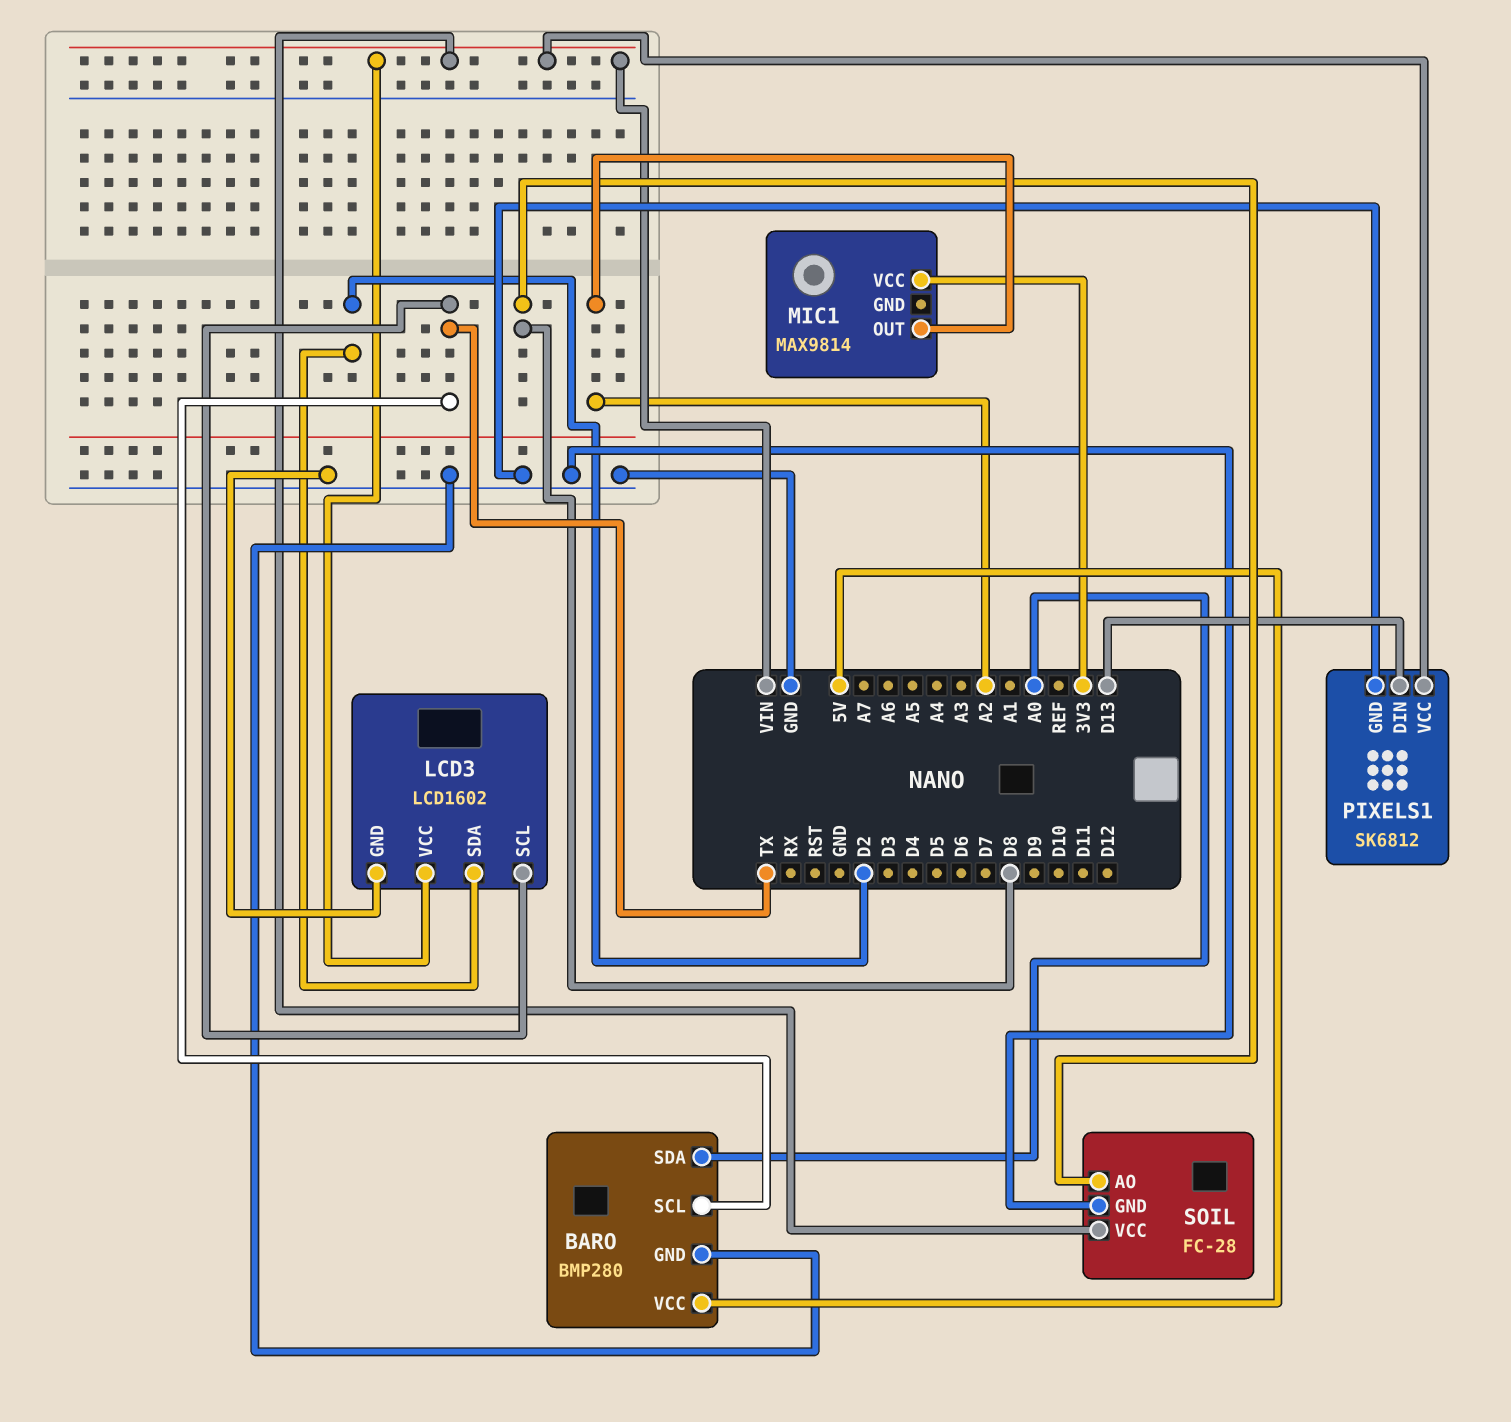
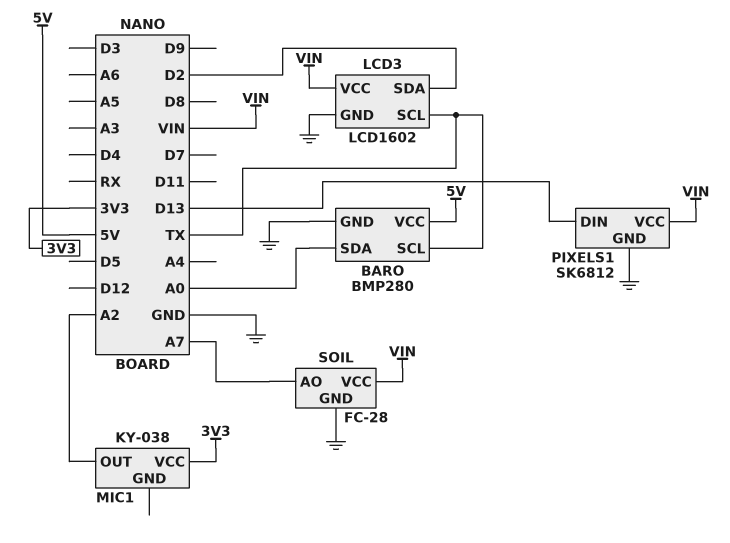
MIC1: MAX9814 -> KY-038
SOIL pin AO: D8 -> A7

